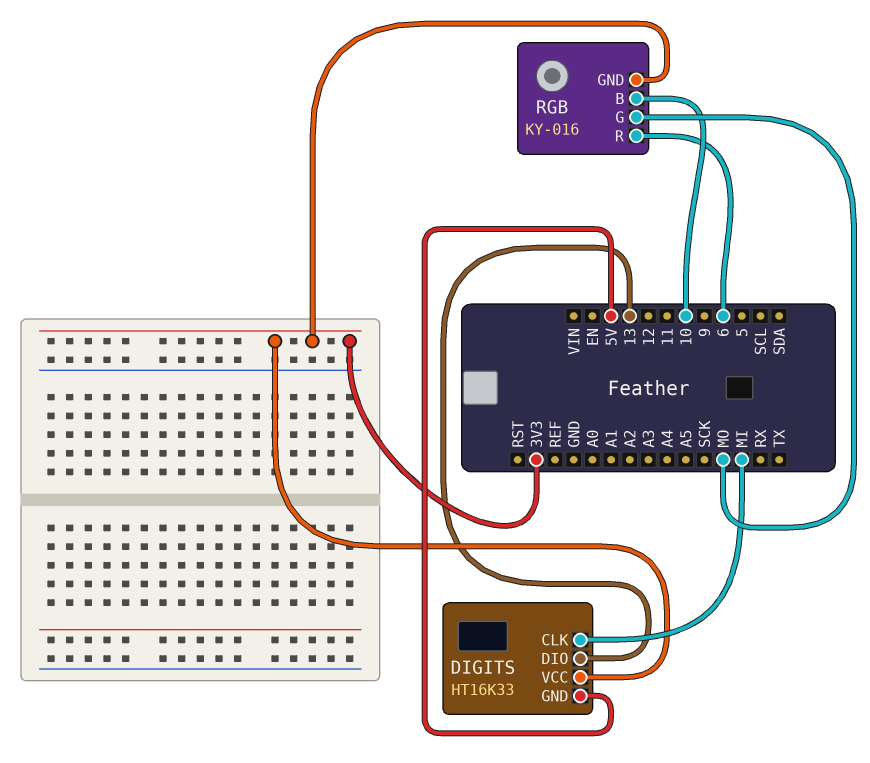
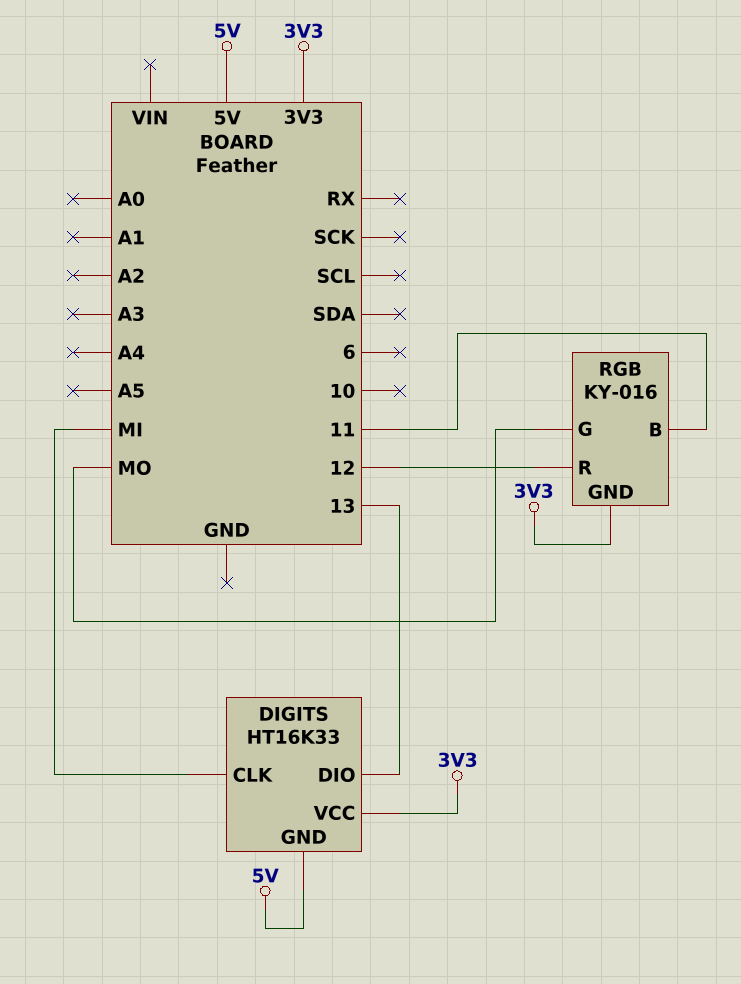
RGB pin B: 10 -> 11
RGB pin R: 6 -> 12

